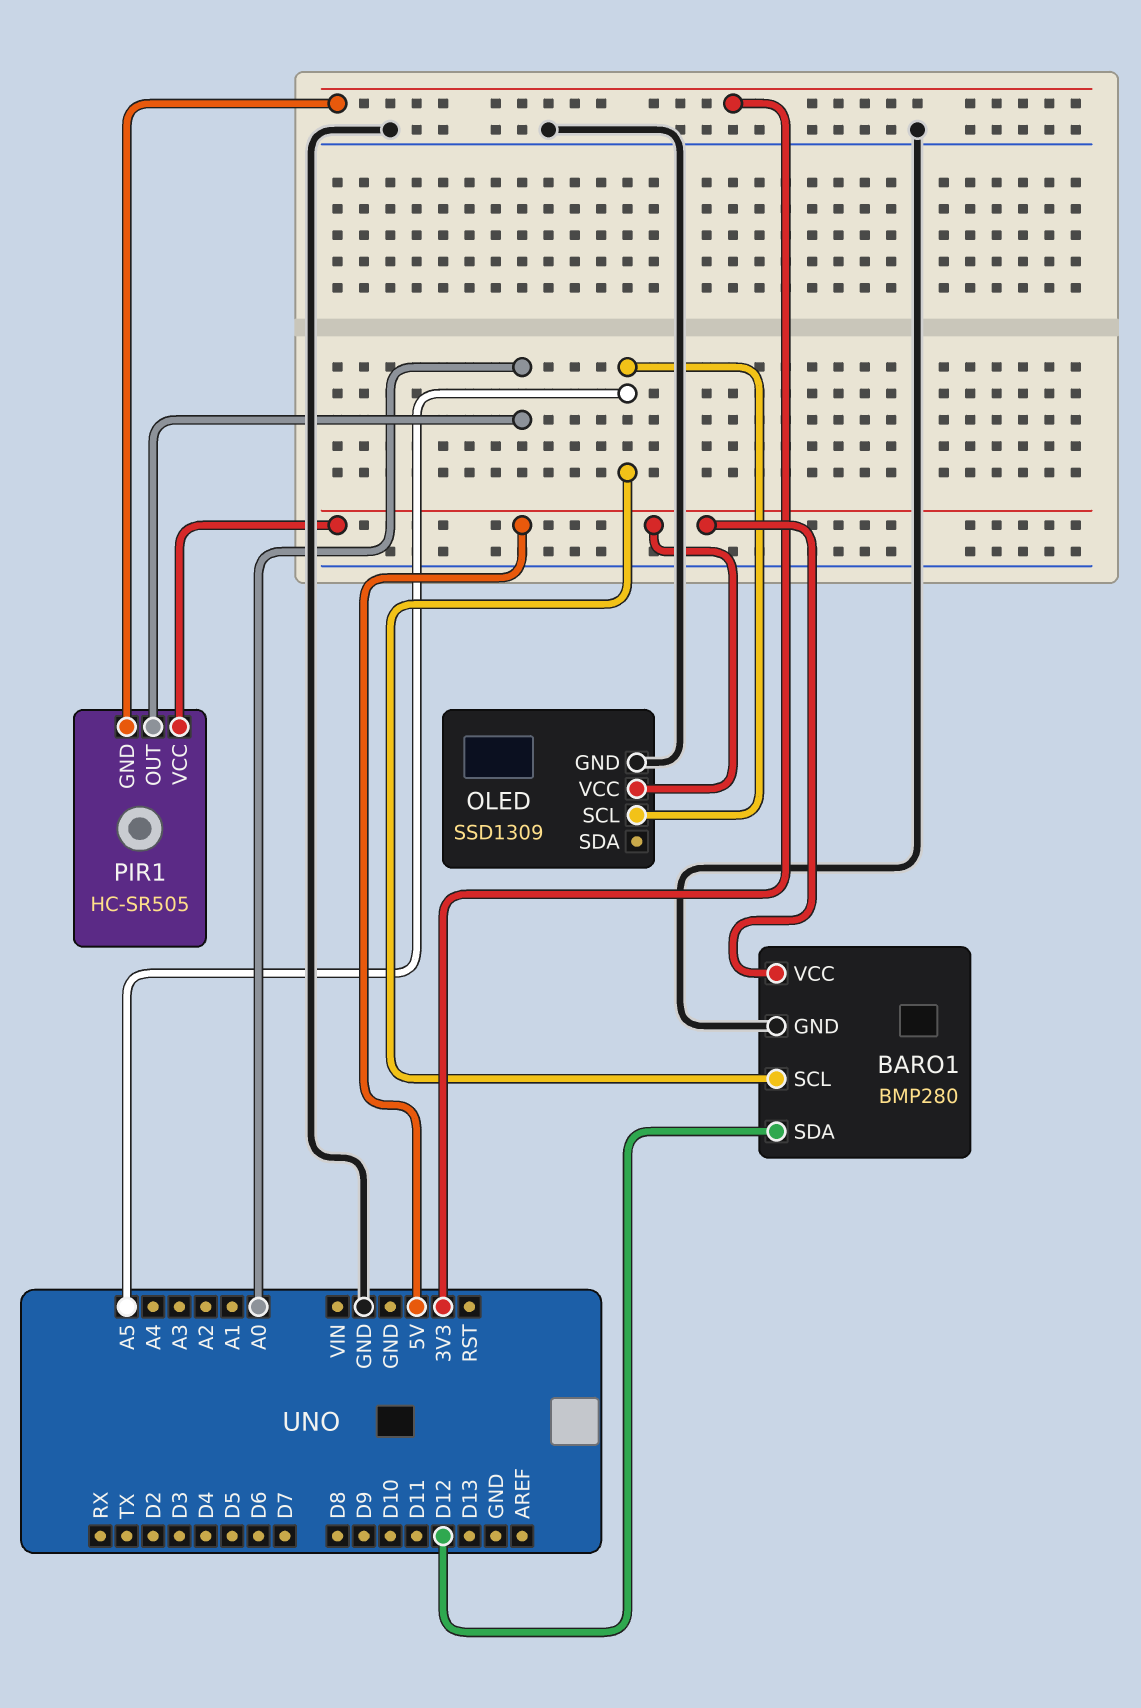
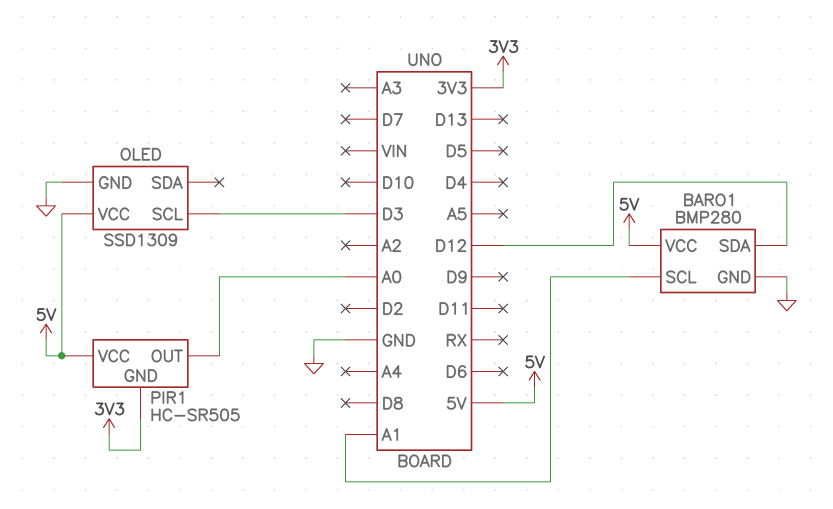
BARO1 pin SCL: A5 -> A1
OLED pin SCL: A5 -> D3

